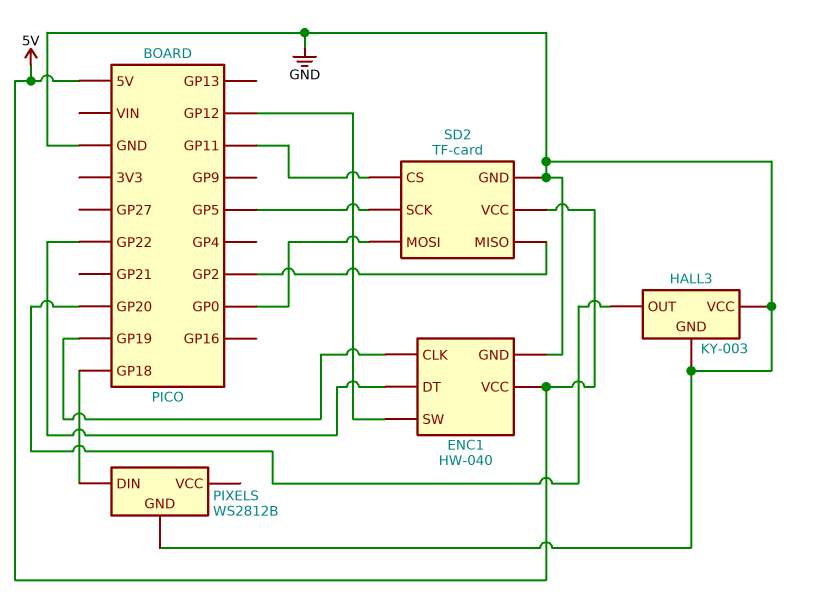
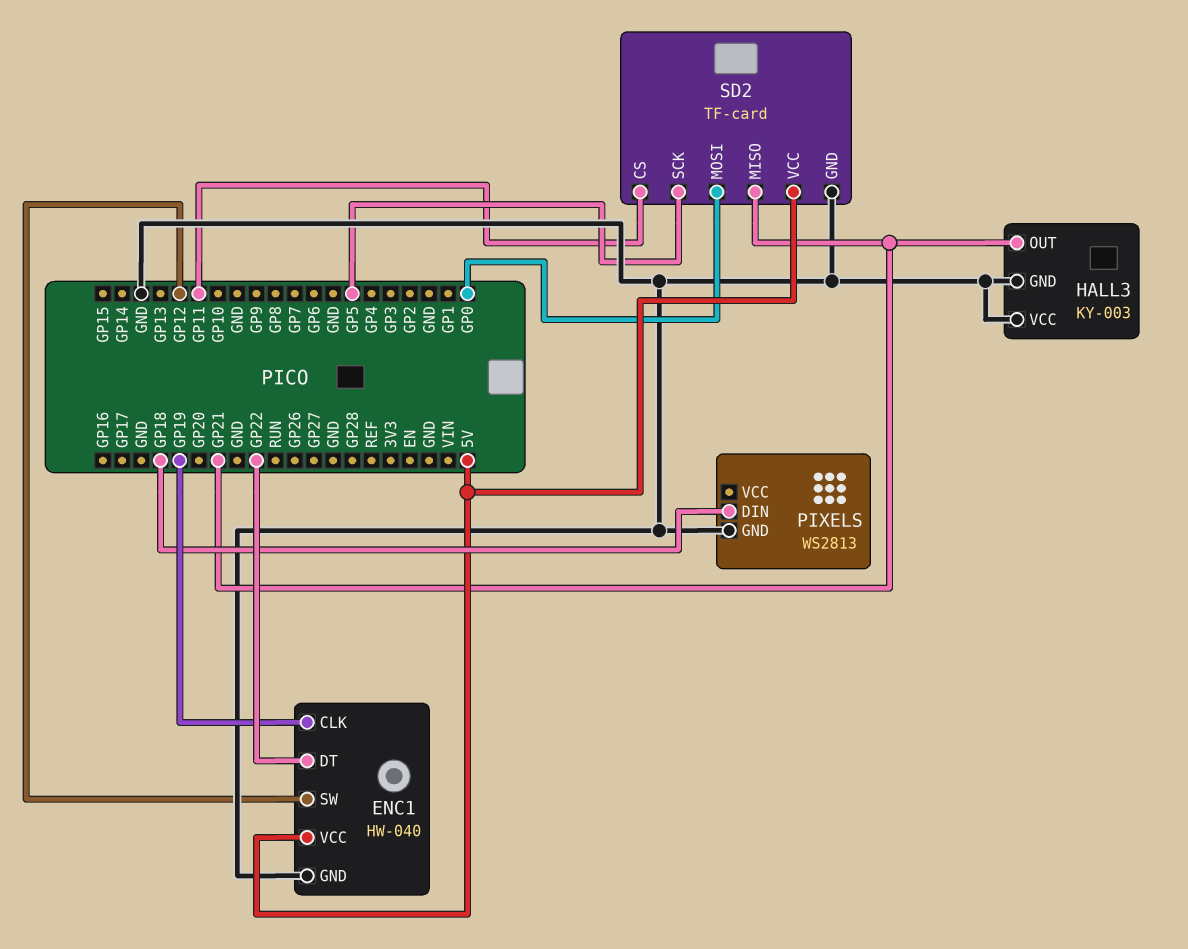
HALL3 pin OUT: GP20 -> GP21
PIXELS: WS2812B -> WS2813
SD2 pin MISO: GP2 -> GP21

